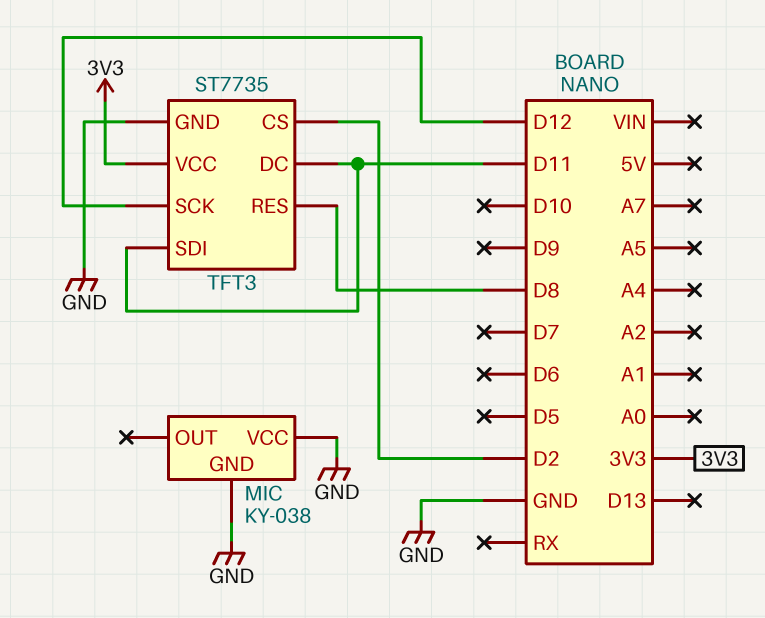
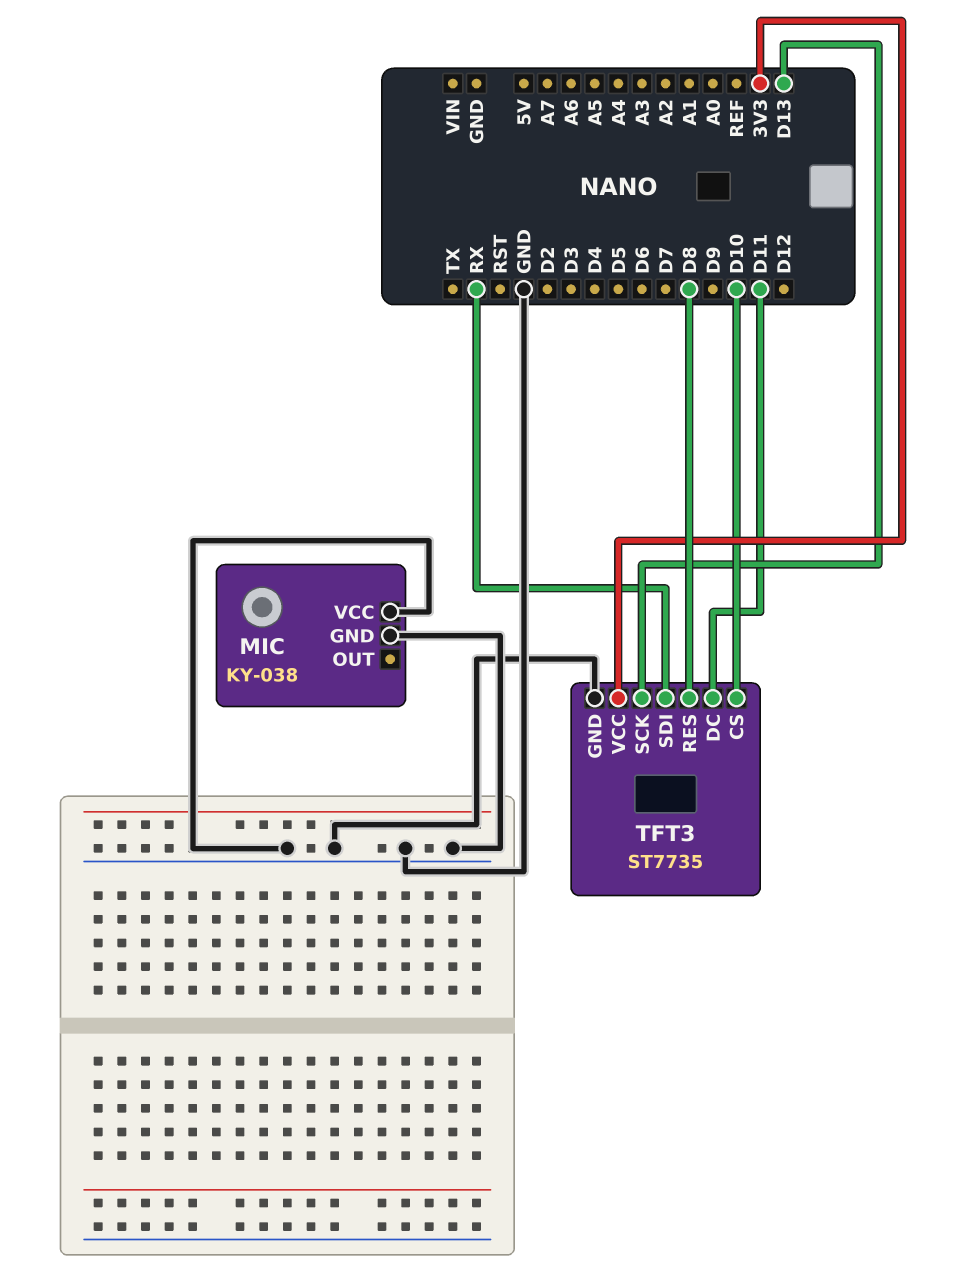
TFT3 pin CS: D2 -> D10
TFT3 pin SCK: D12 -> D13
TFT3 pin SDI: D11 -> RX

